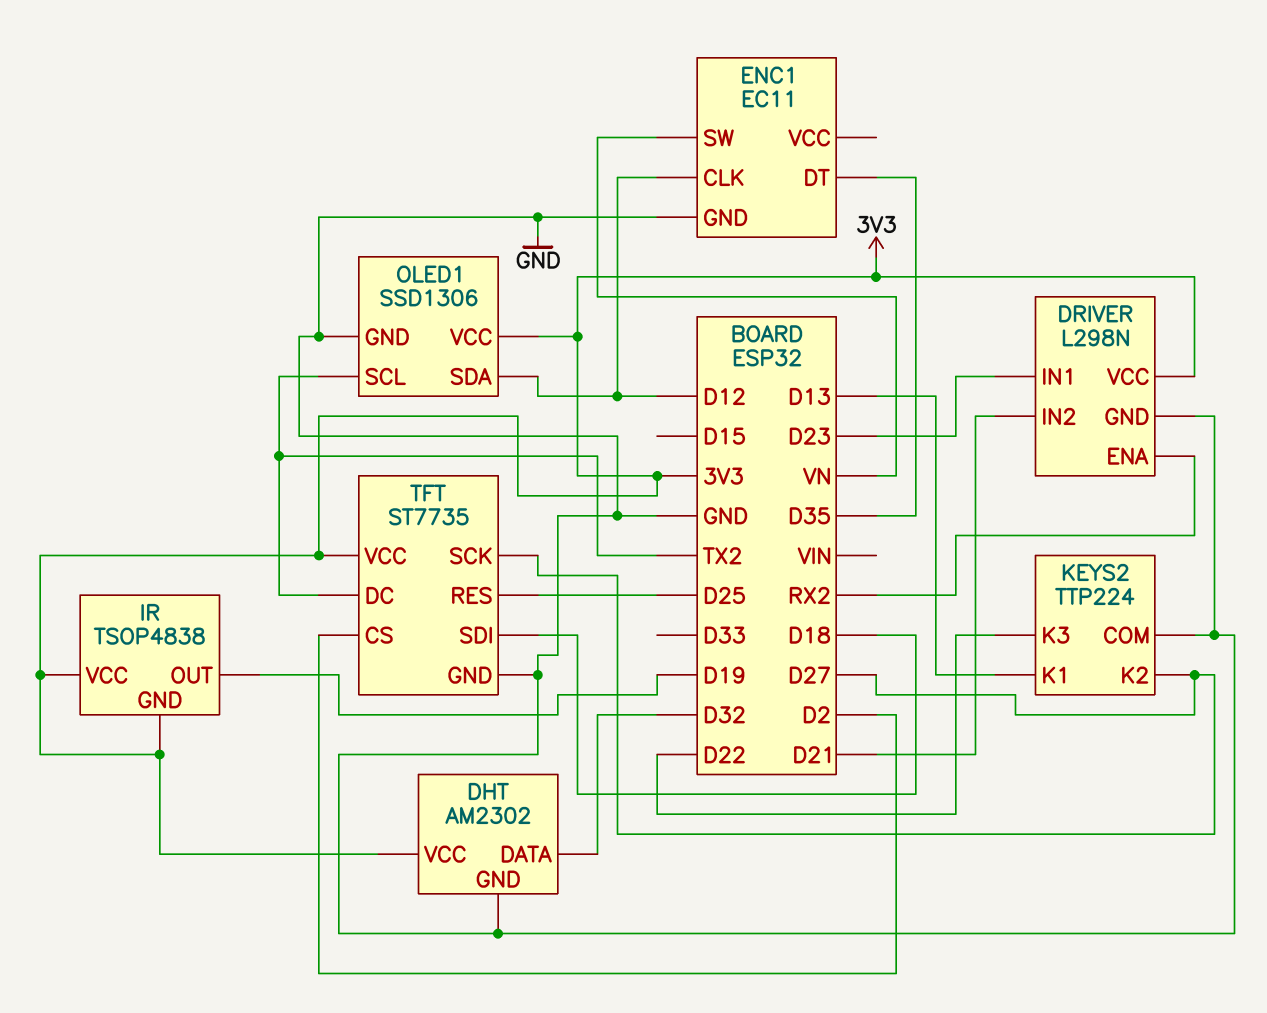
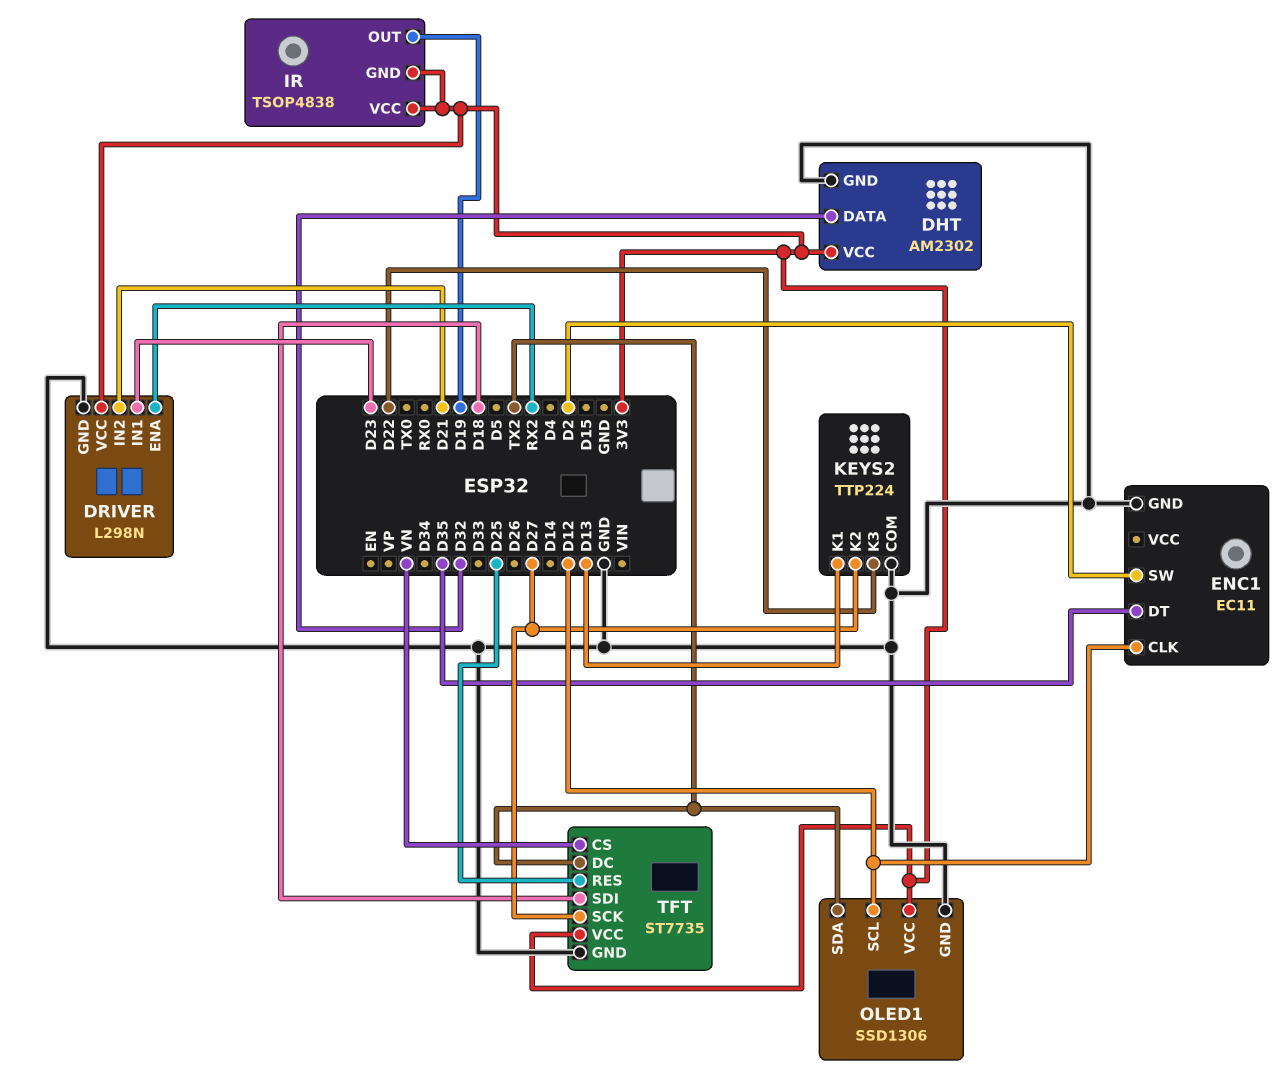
ENC1 pin SW: VN -> D2
OLED1 pin SCL: TX2 -> D12
OLED1 pin SDA: D12 -> TX2
TFT pin CS: D2 -> VN

